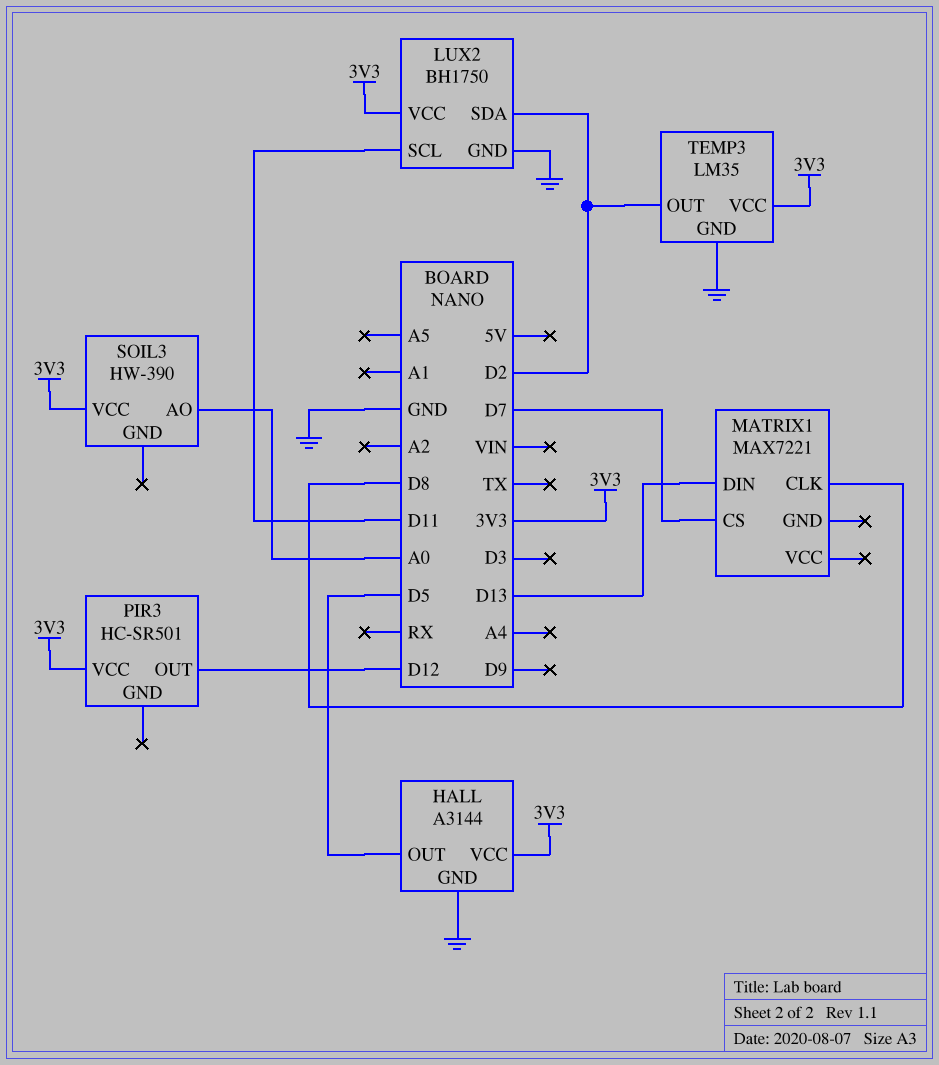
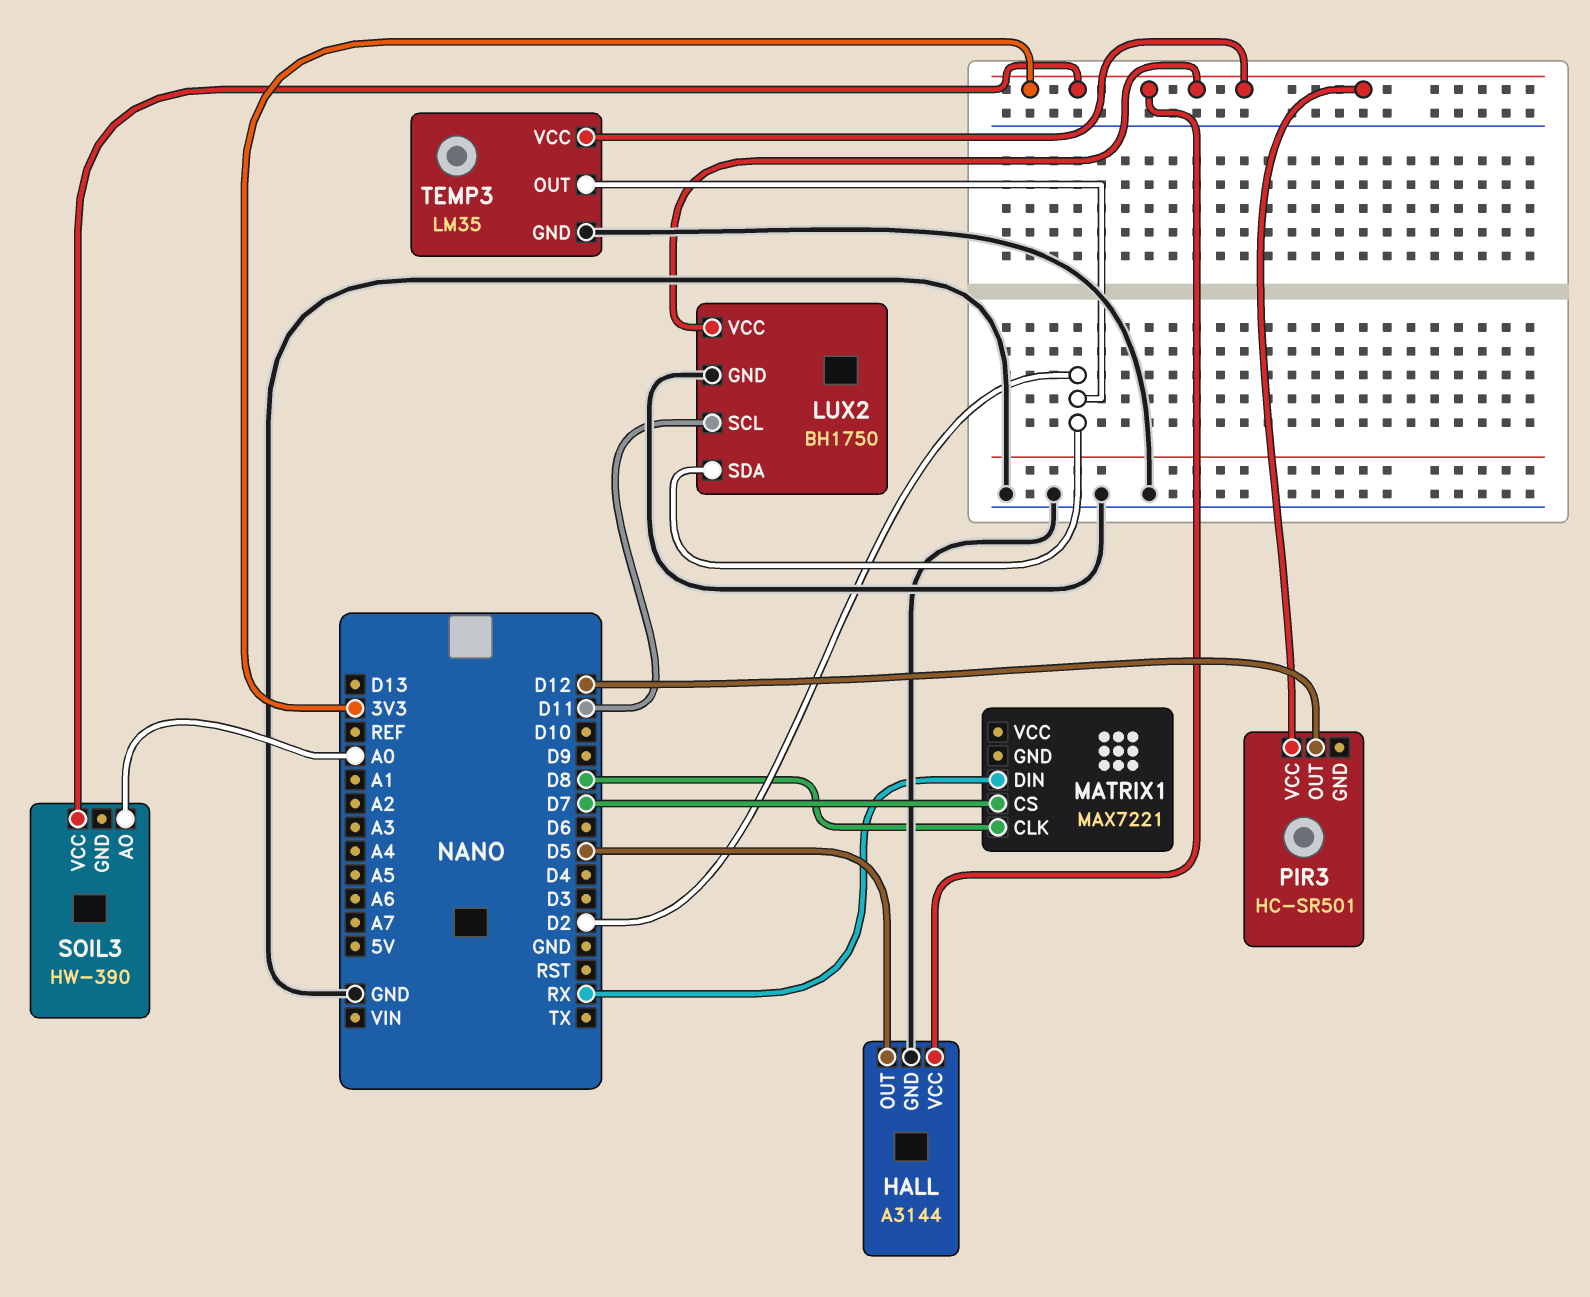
MATRIX1 pin DIN: D13 -> RX

